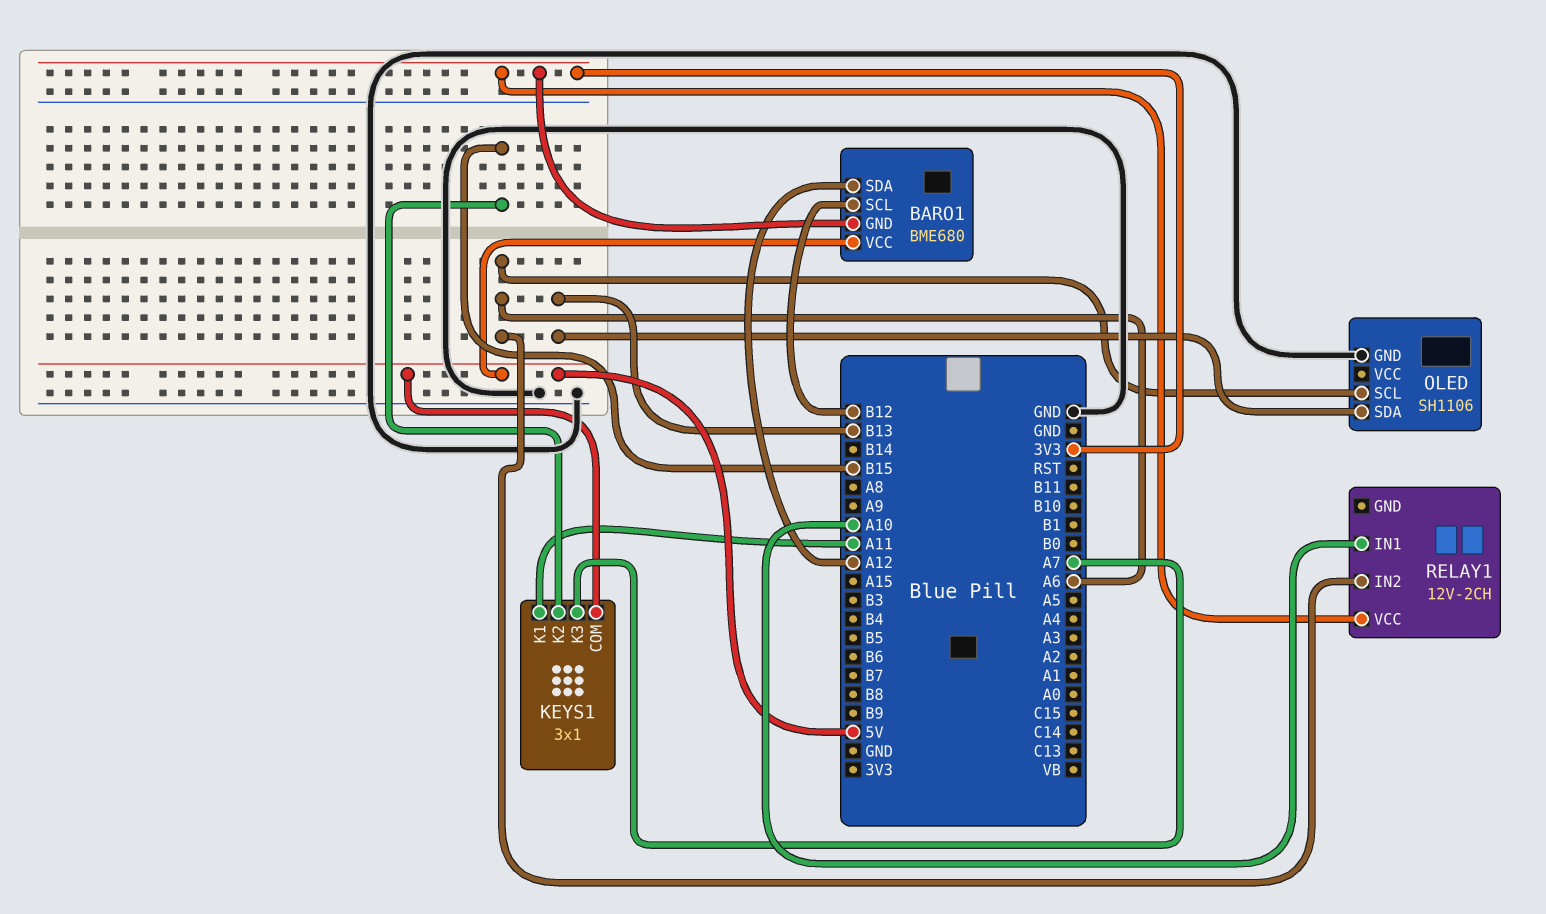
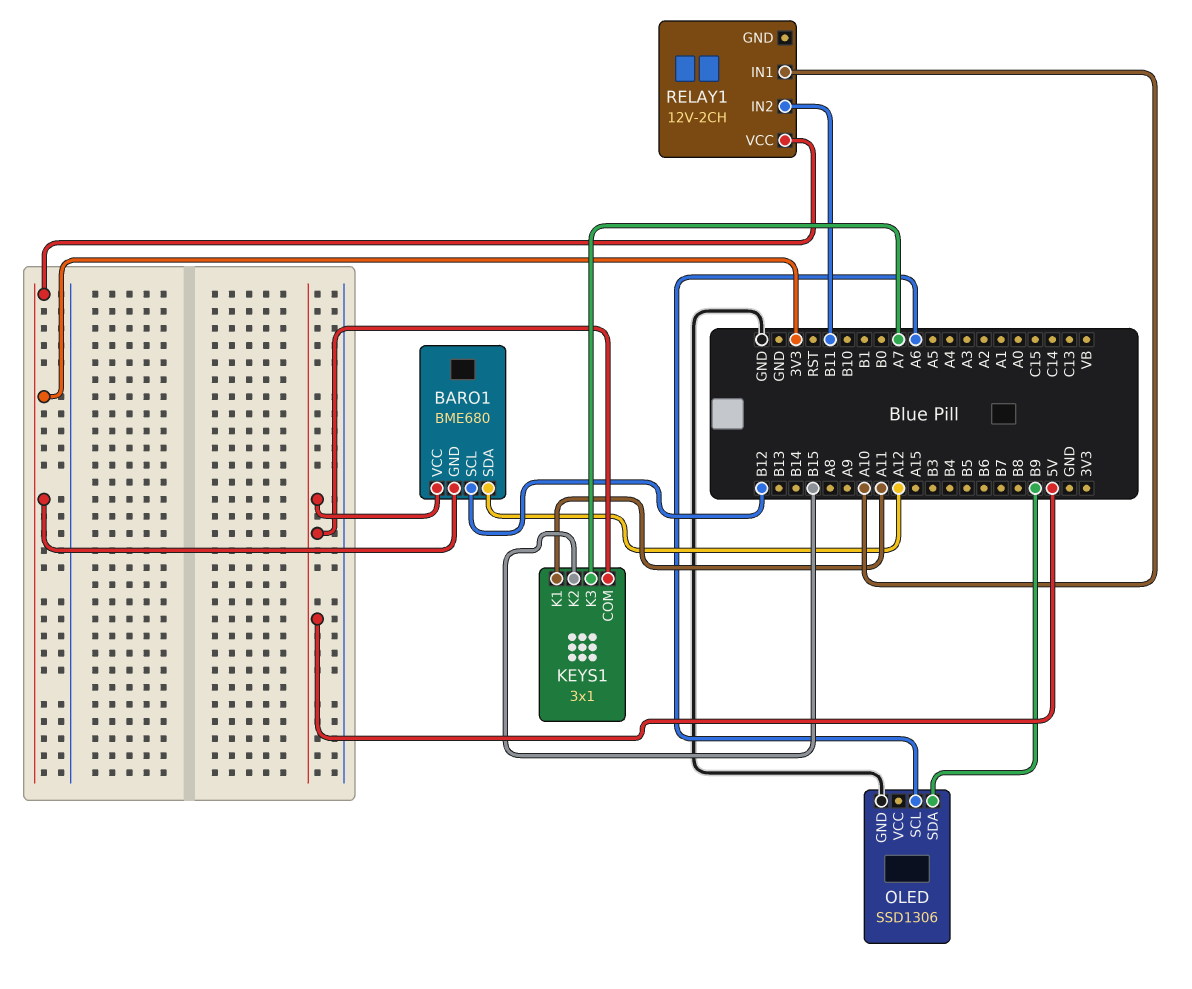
OLED: SH1106 -> SSD1306
OLED pin SDA: B13 -> B9
RELAY1 pin IN2: A6 -> B11

